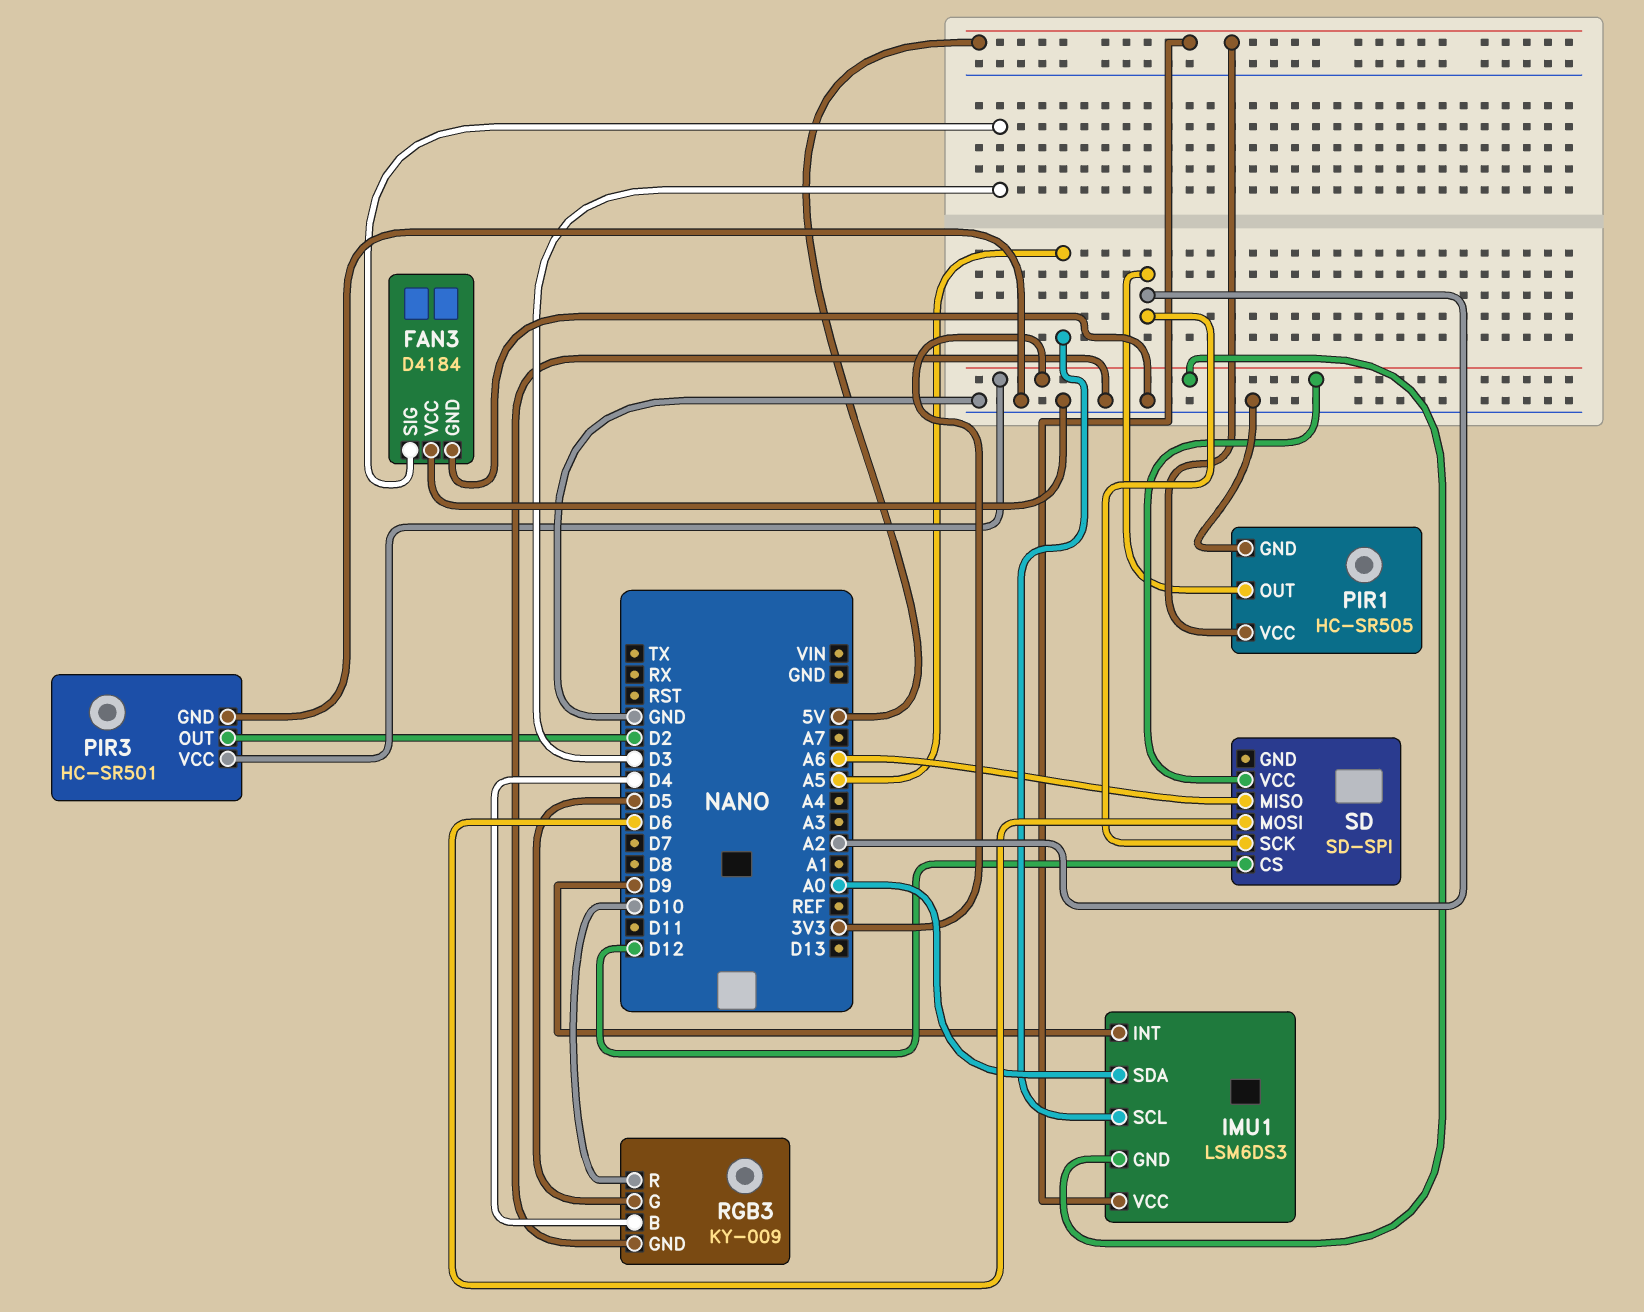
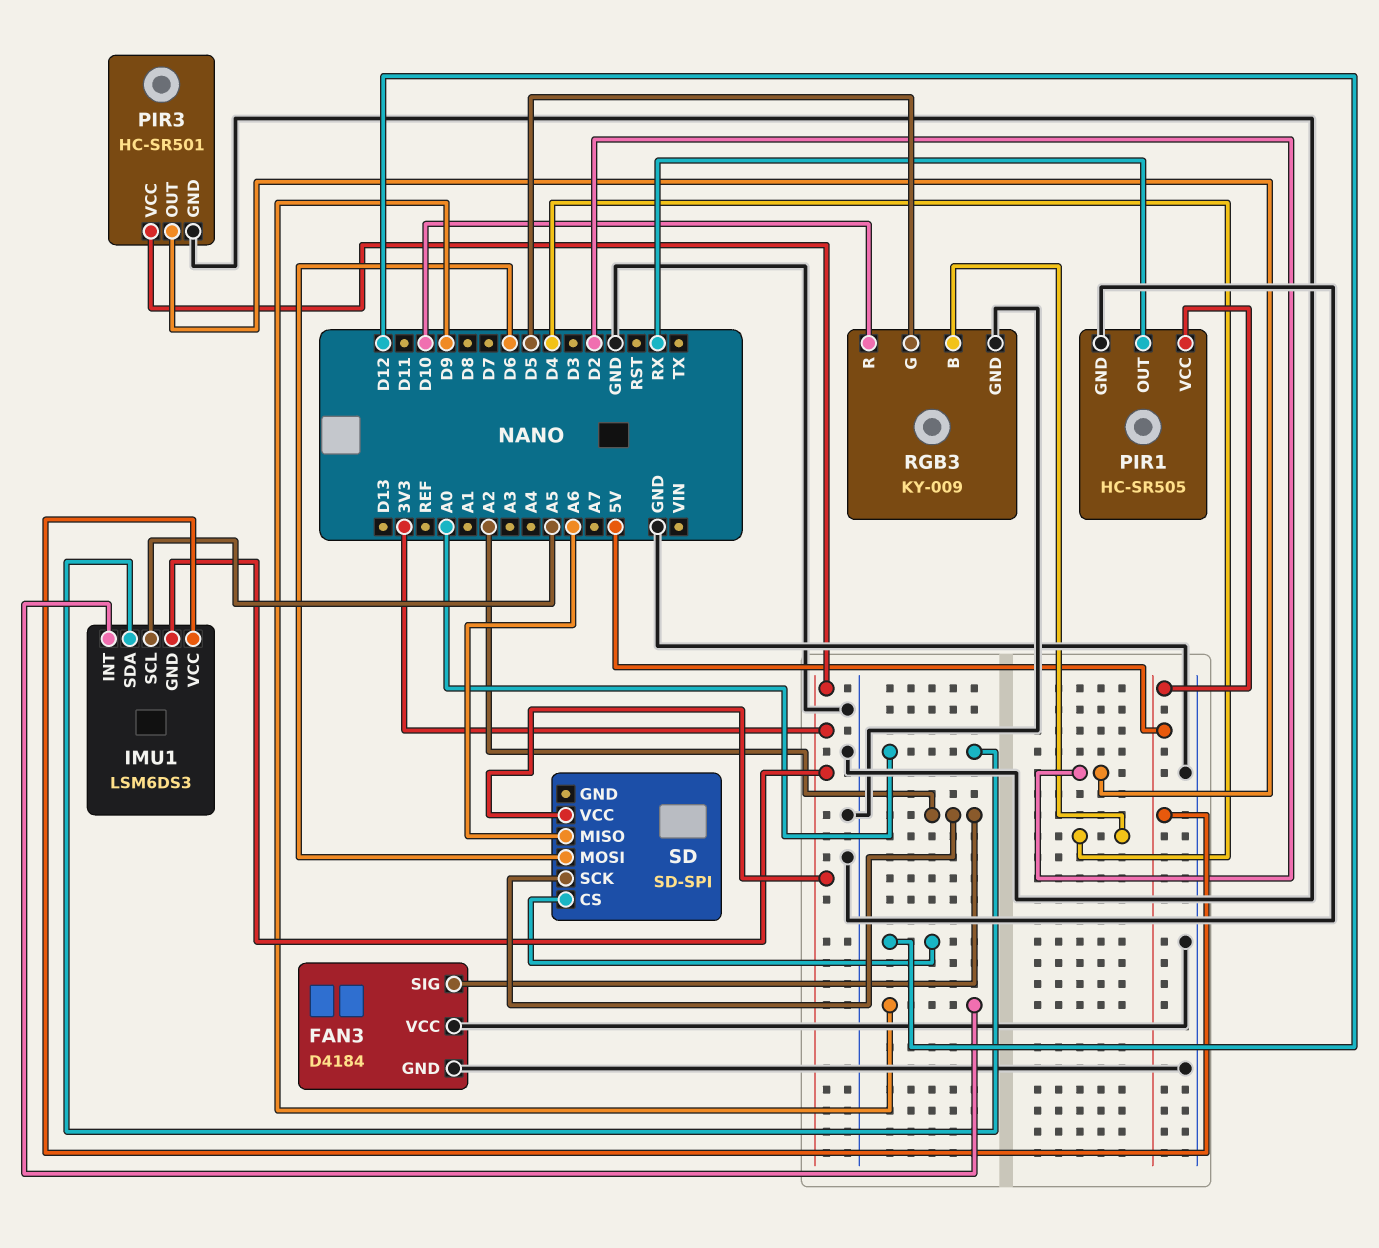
FAN3 pin SIG: D3 -> A2
PIR1 pin OUT: A2 -> RX

